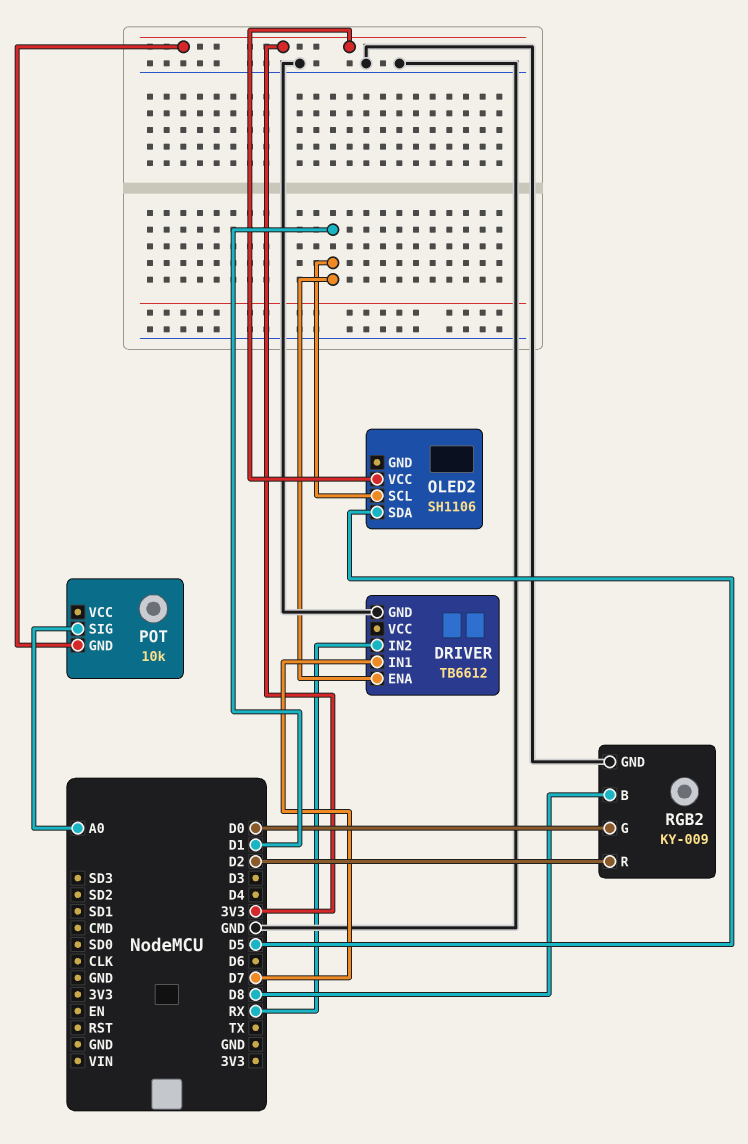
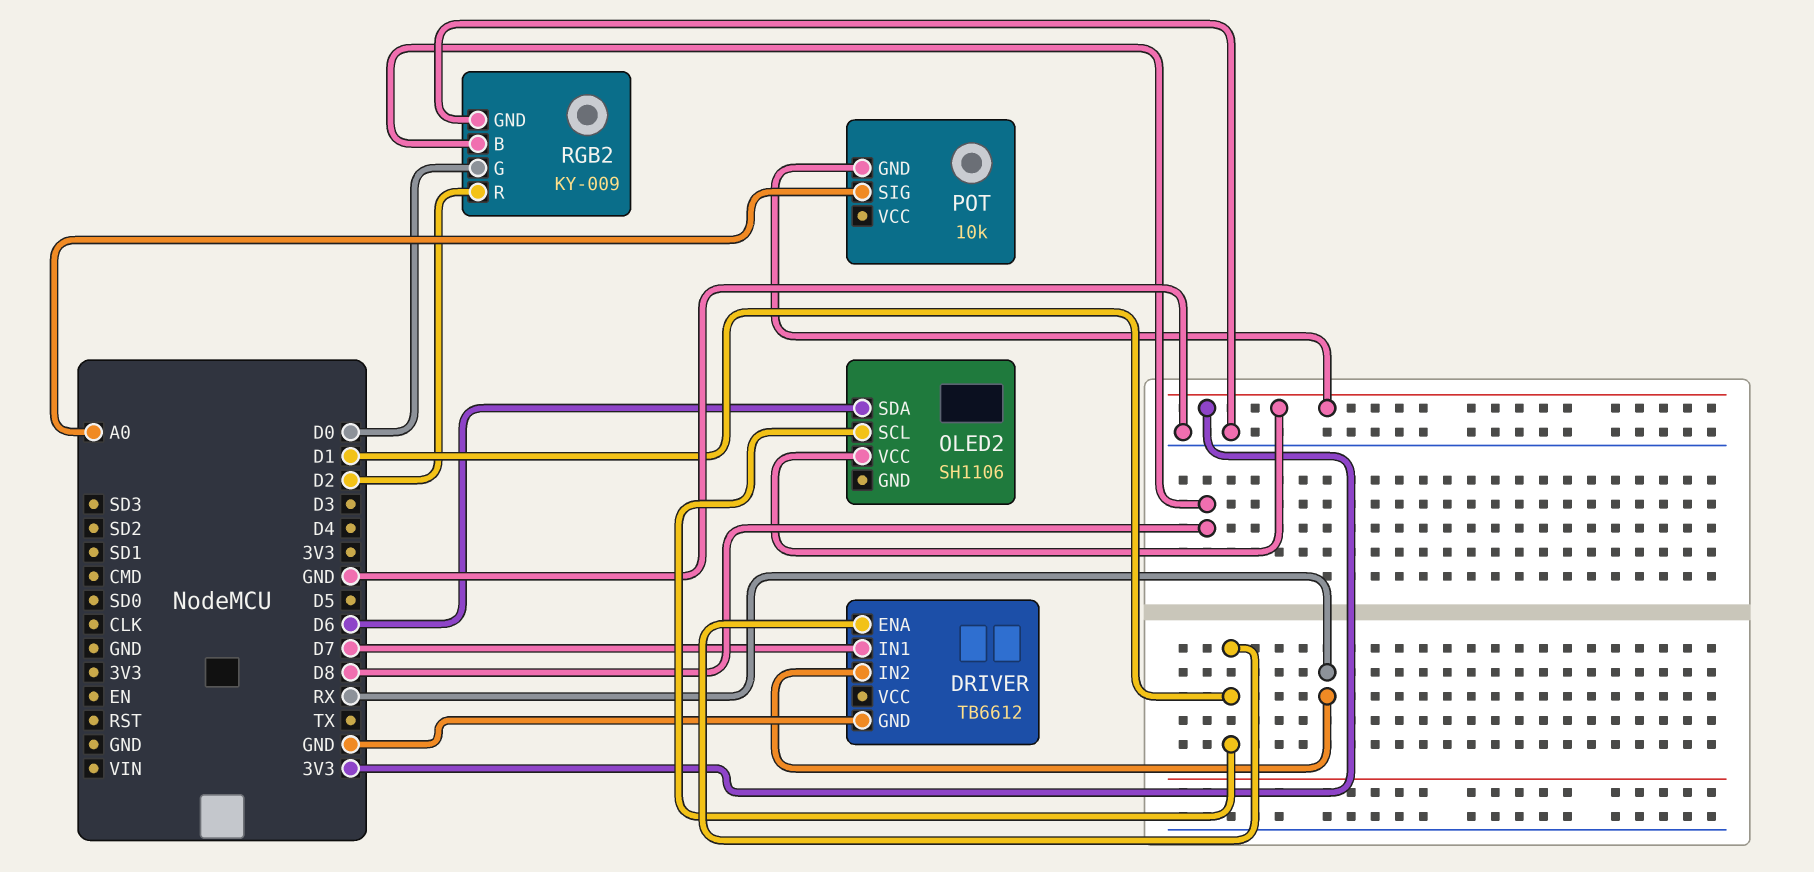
OLED2 pin SDA: D5 -> D6

